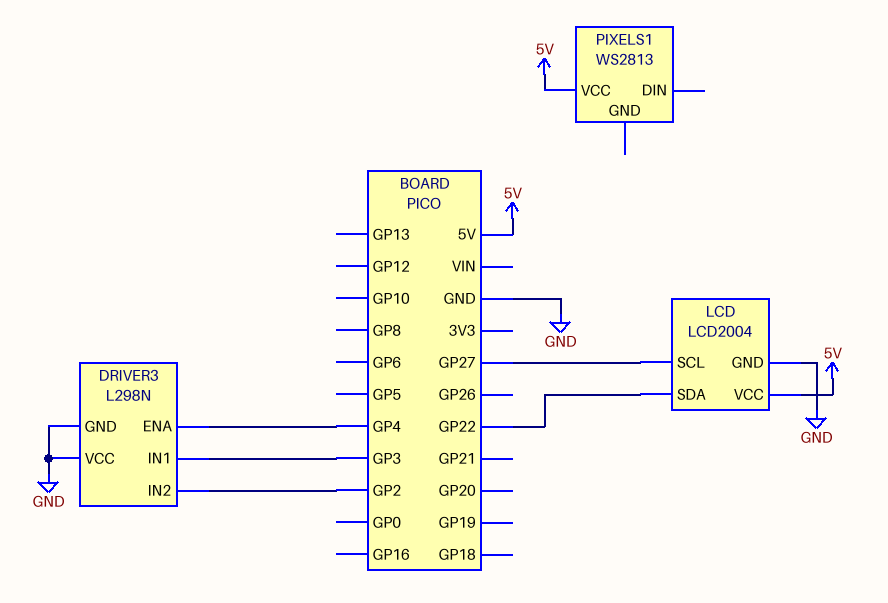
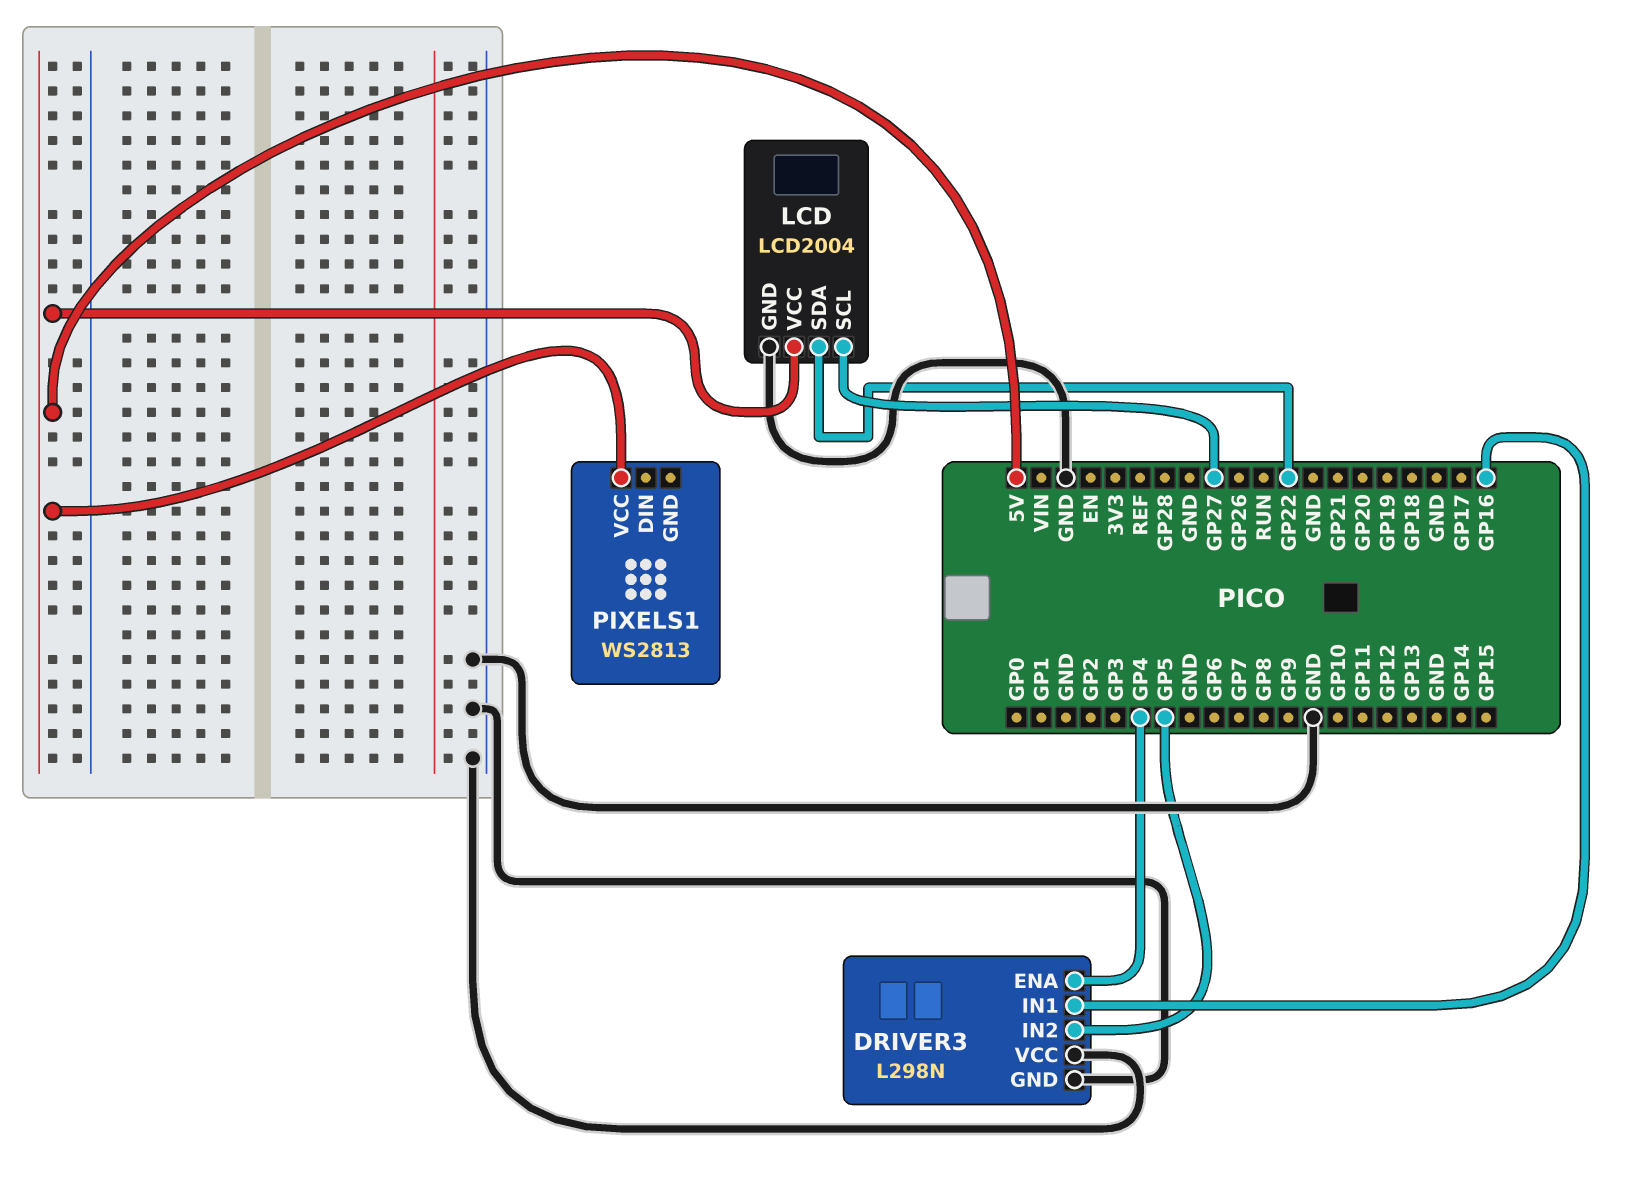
DRIVER3 pin IN1: GP3 -> GP16
DRIVER3 pin IN2: GP2 -> GP5

